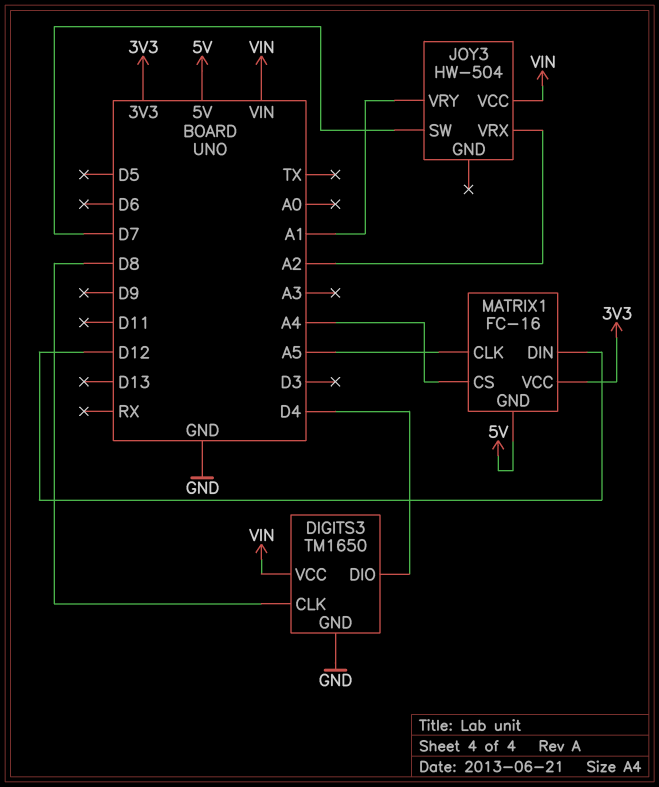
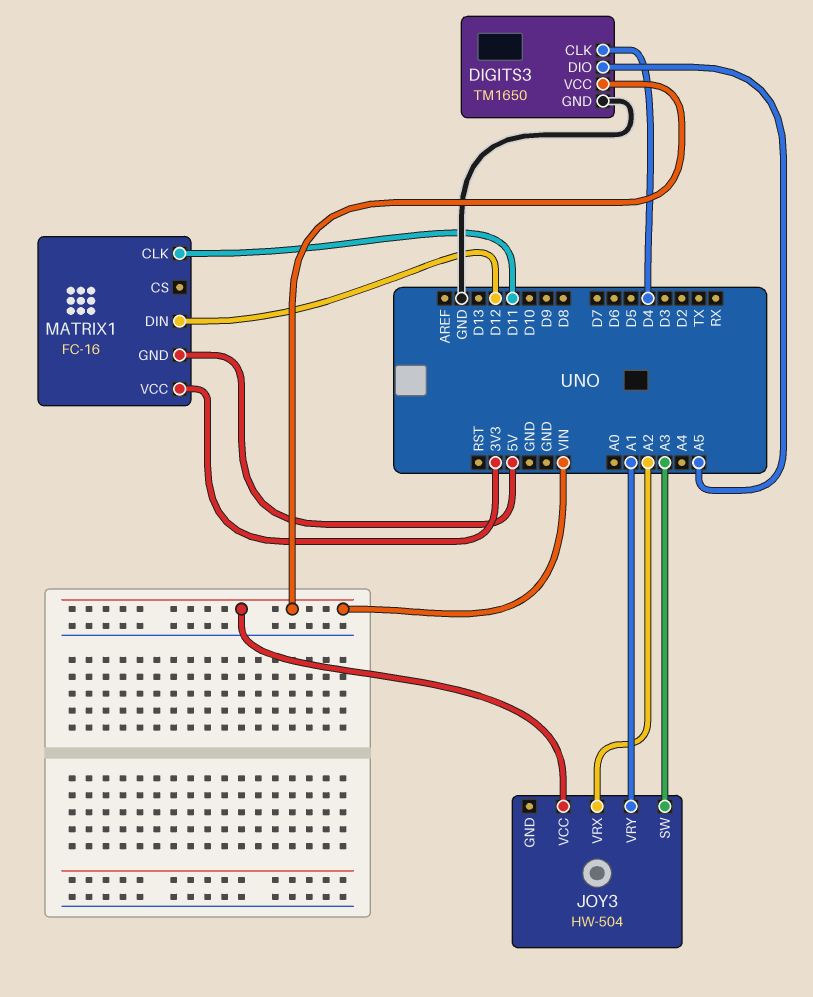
DIGITS3 pin CLK: D8 -> D4
DIGITS3 pin DIO: D4 -> A5
JOY3 pin SW: D7 -> A3
MATRIX1 pin CLK: A5 -> D11
MATRIX1 pin CS: A4 -> none

